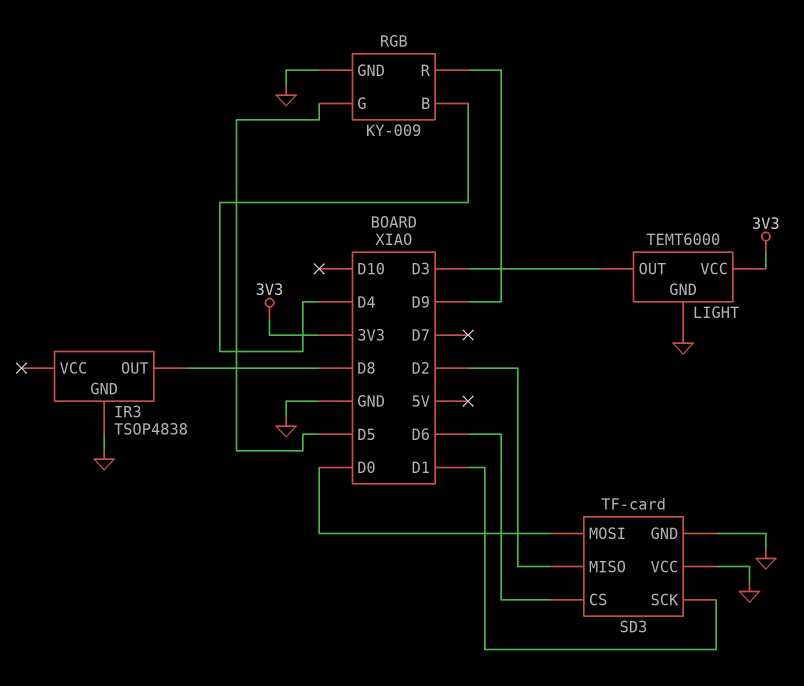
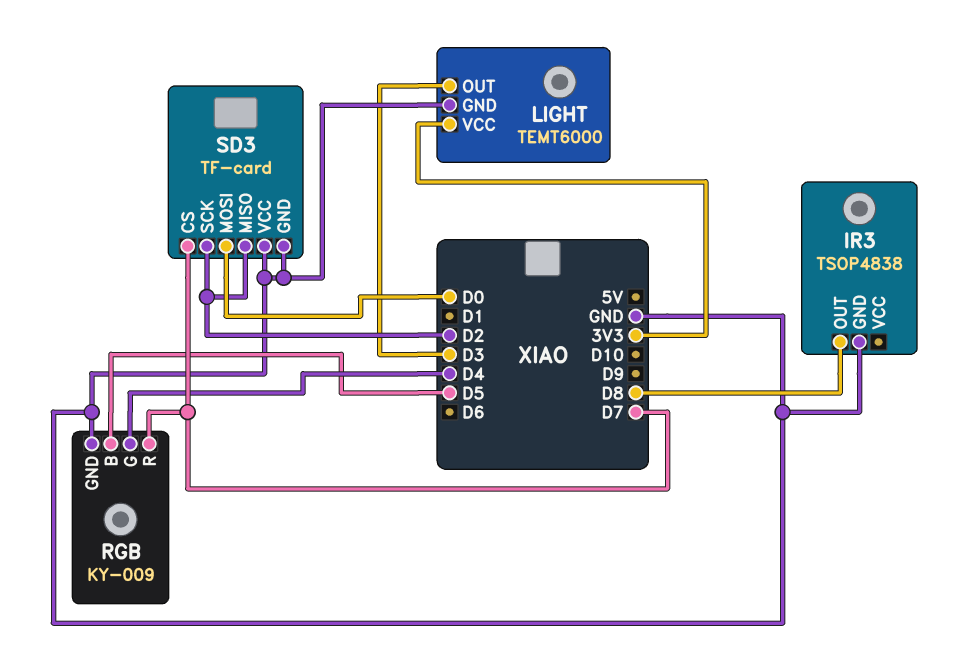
RGB pin B: D4 -> D5
RGB pin G: D5 -> D4
RGB pin R: D9 -> D7
SD3 pin CS: D6 -> D7
SD3 pin SCK: D1 -> D2

